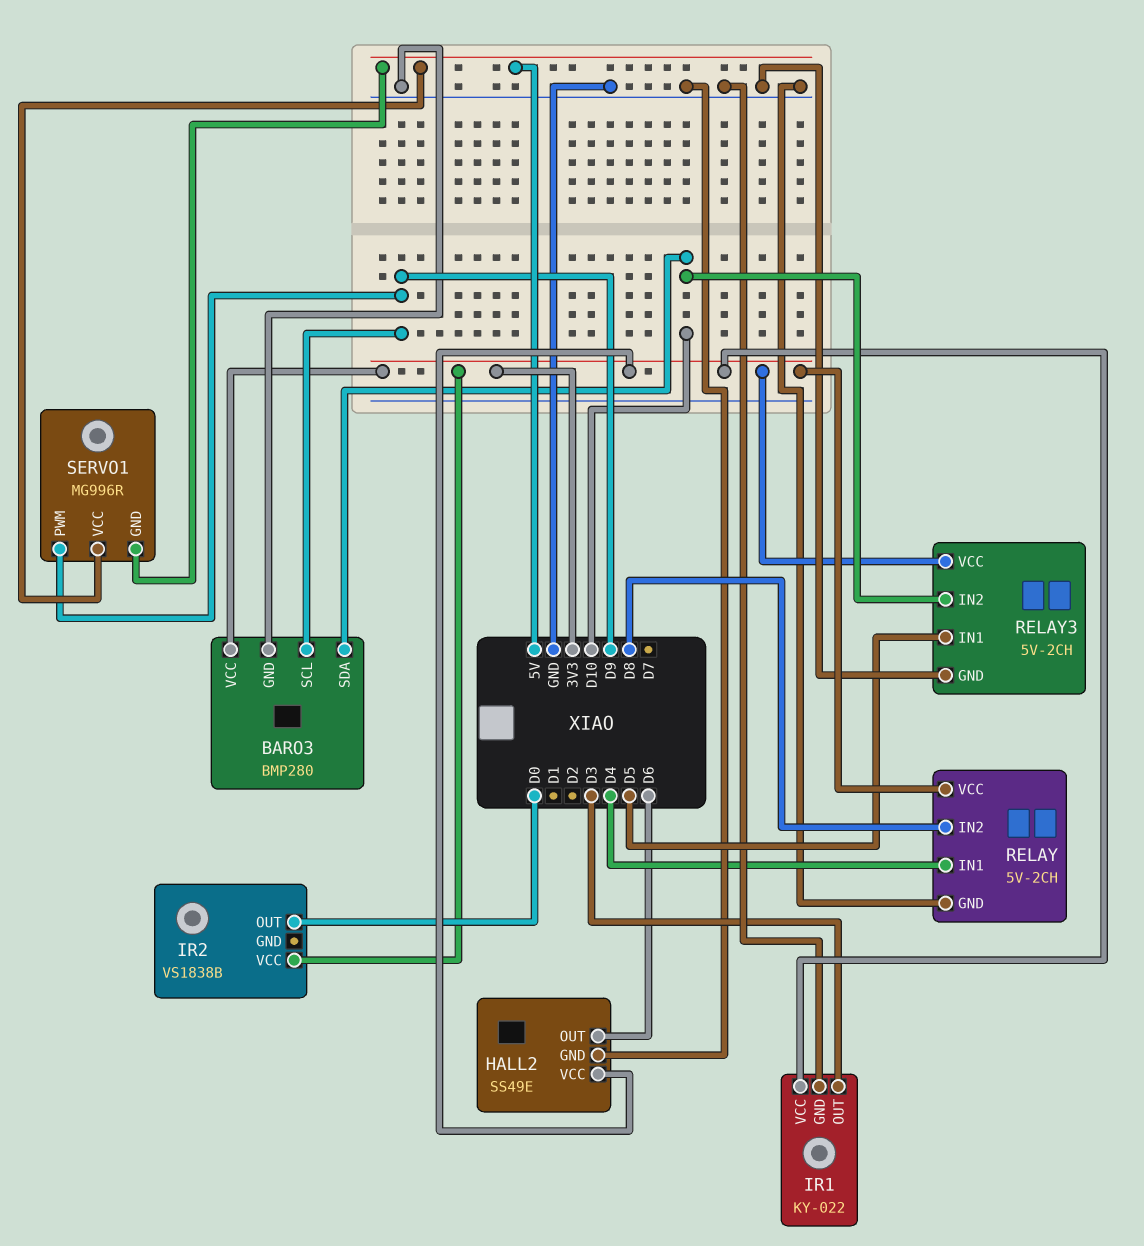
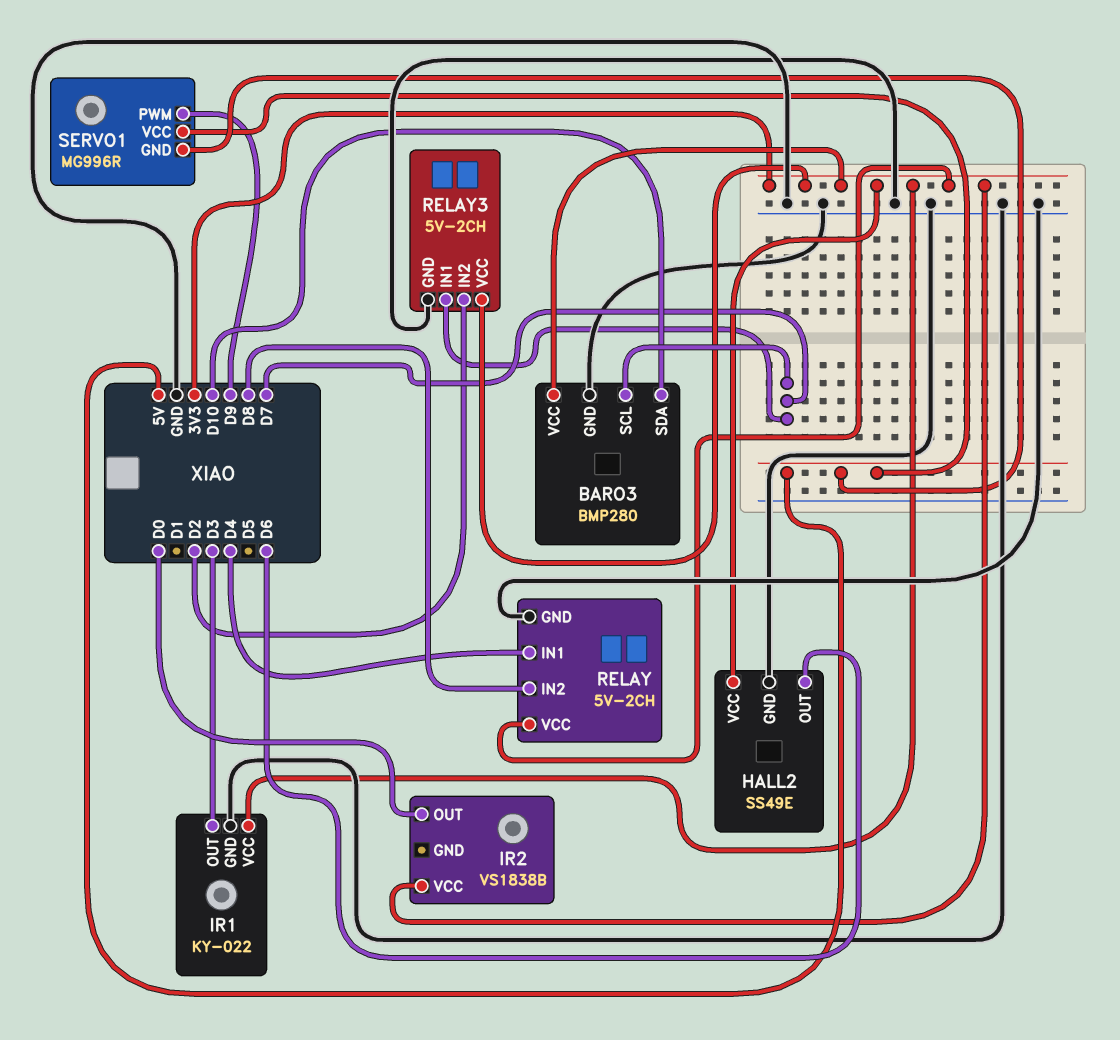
BARO3 pin SCL: D9 -> D7
RELAY3 pin IN1: D5 -> D7
RELAY3 pin IN2: D10 -> D2

